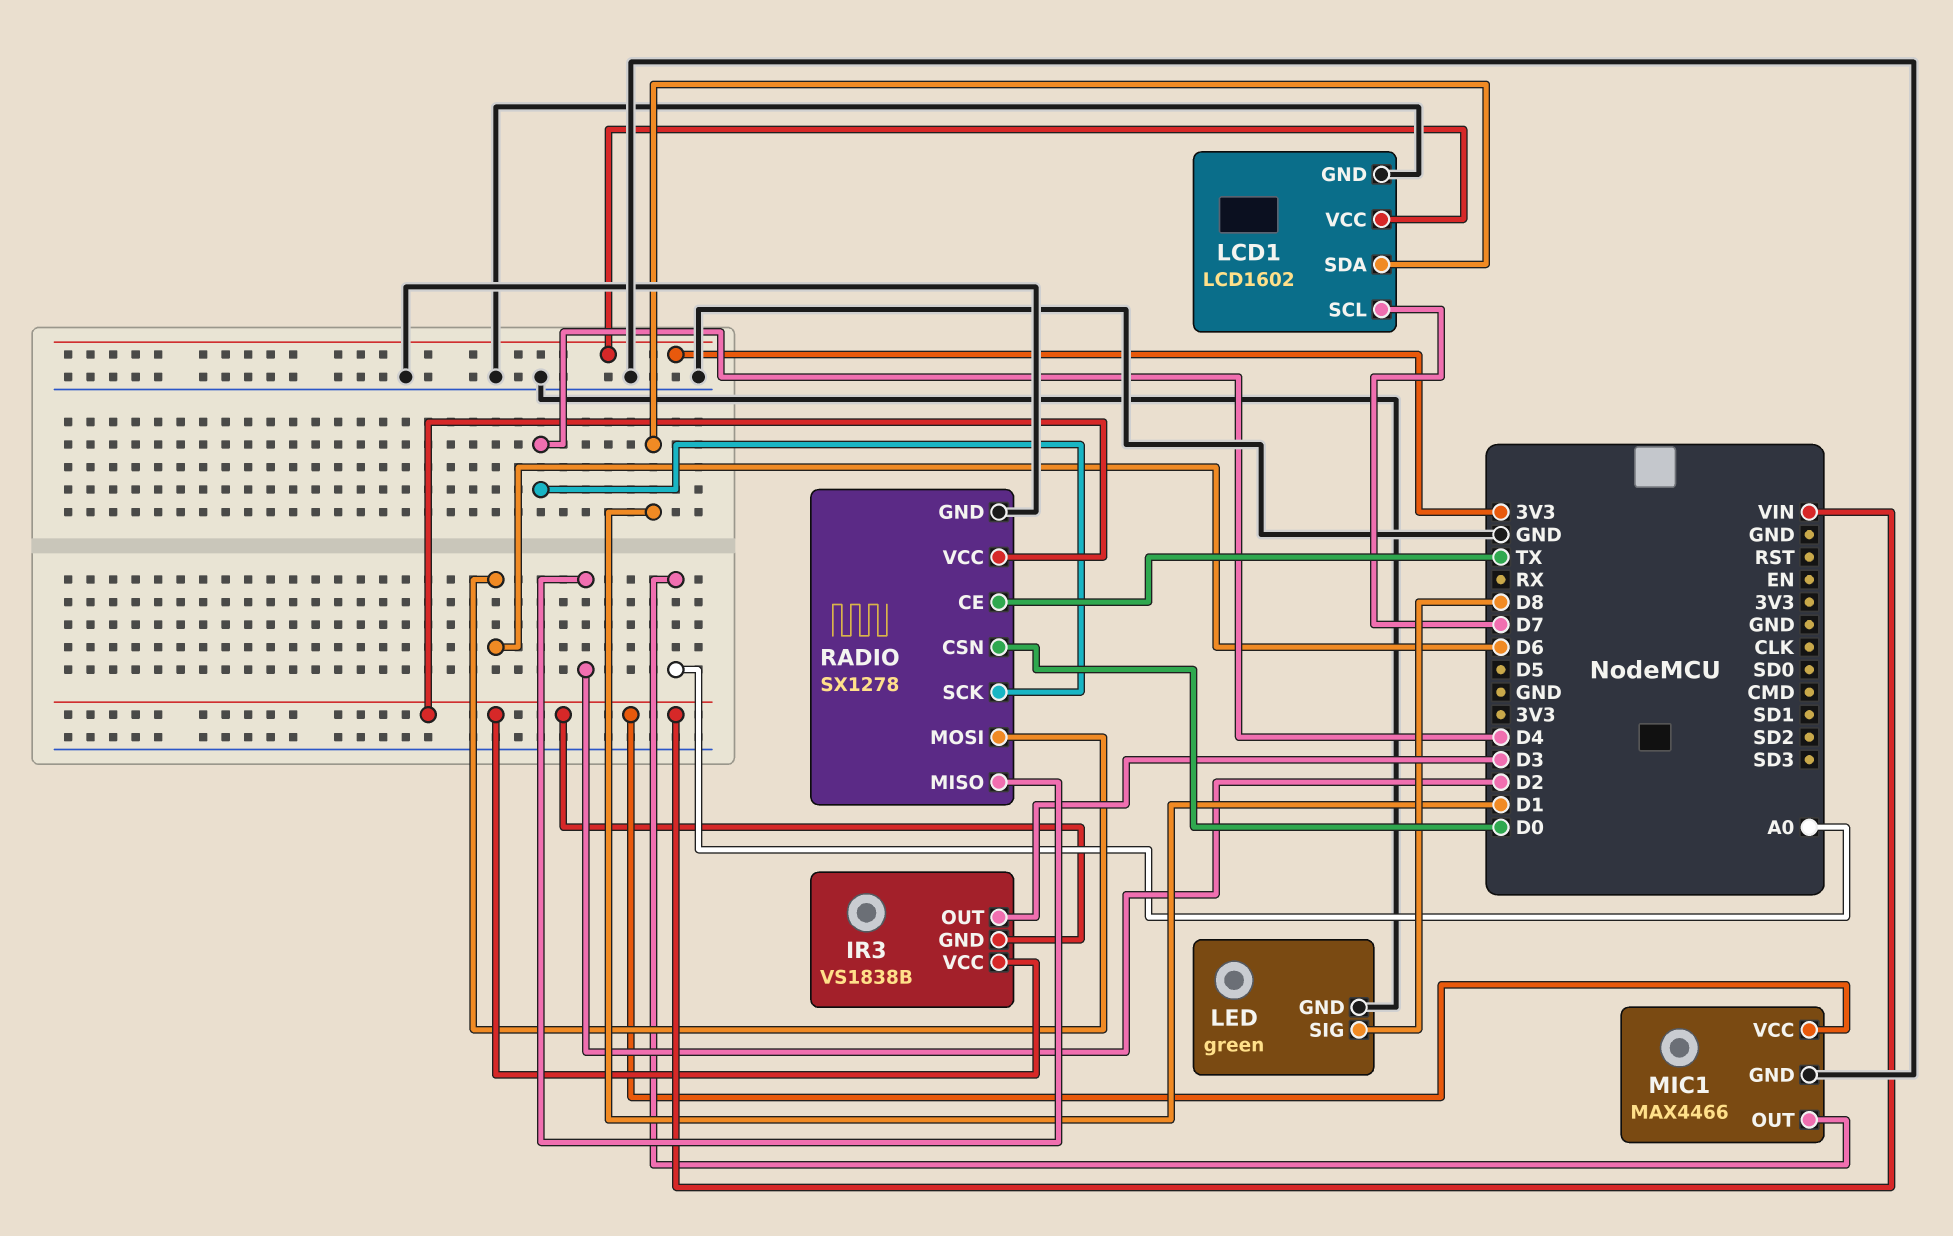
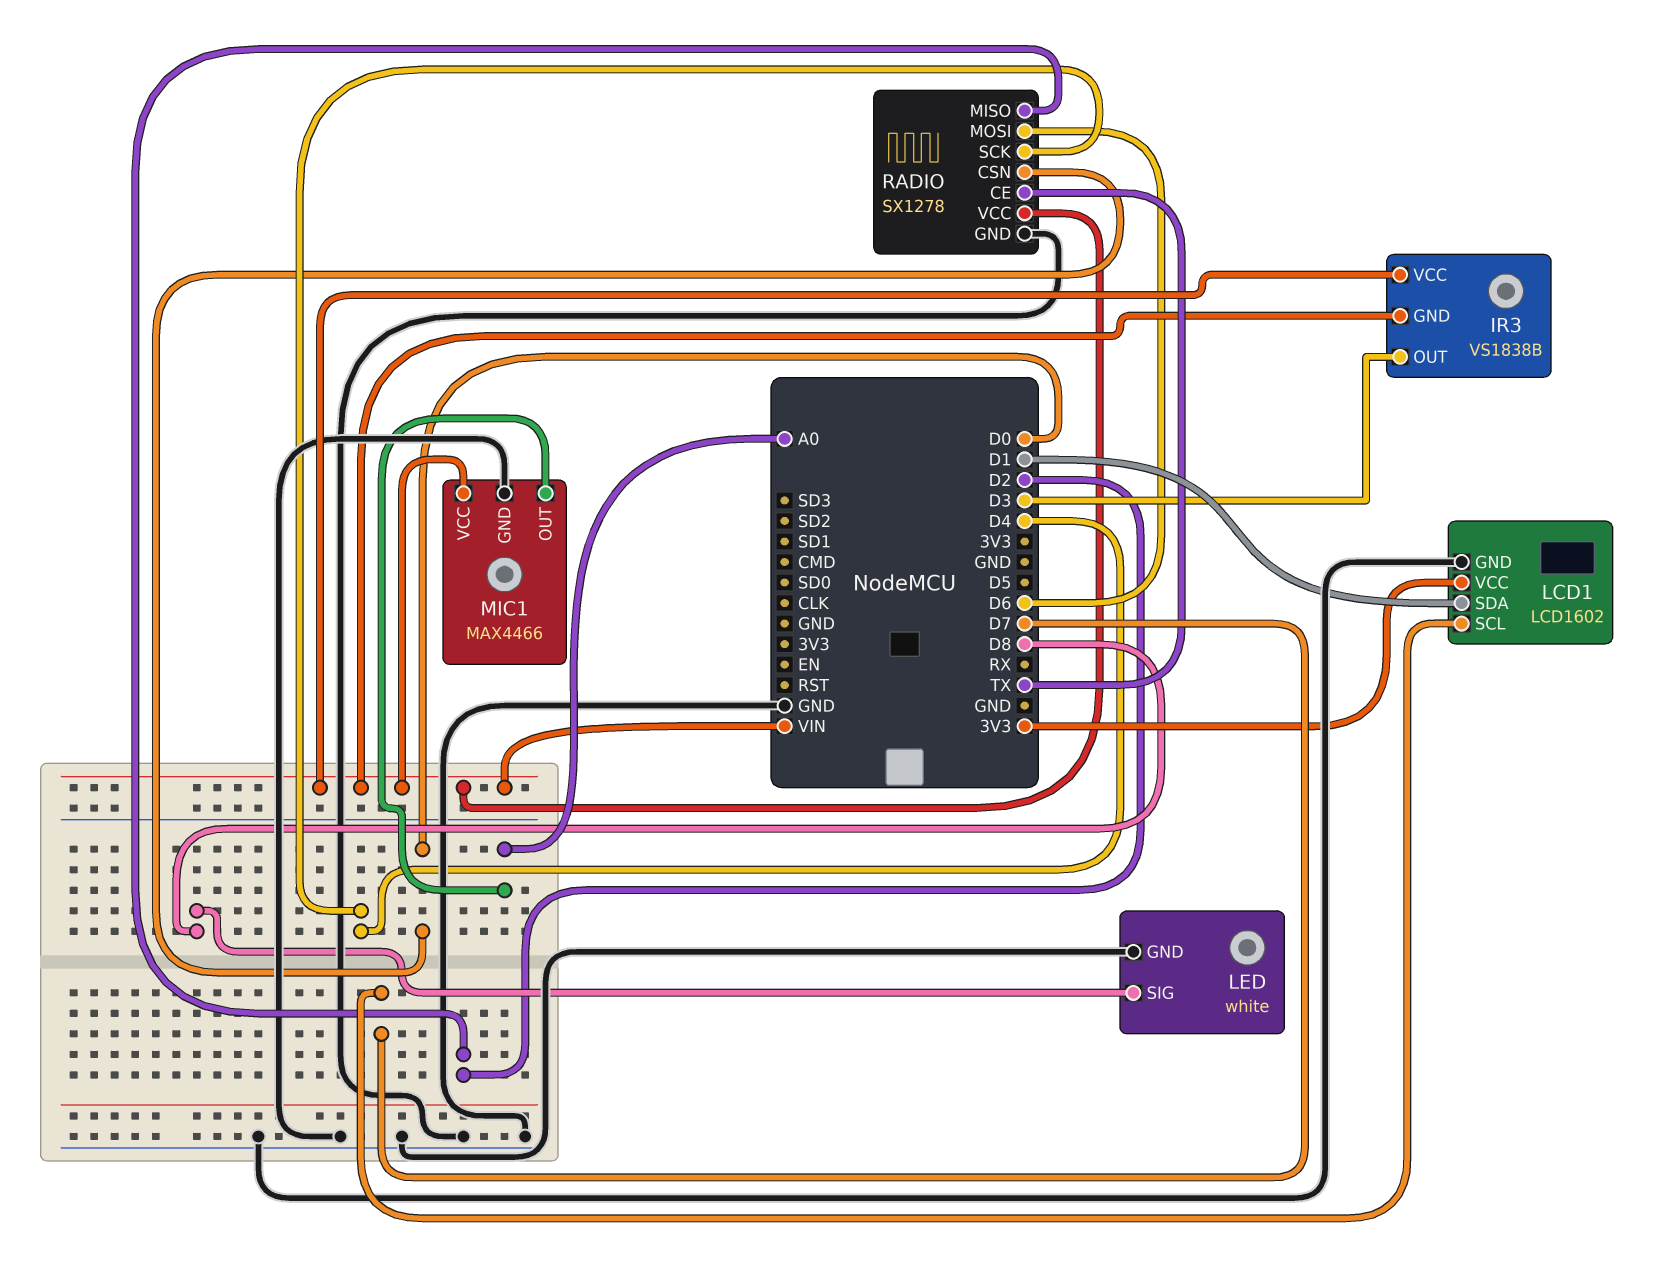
LED: green -> white

